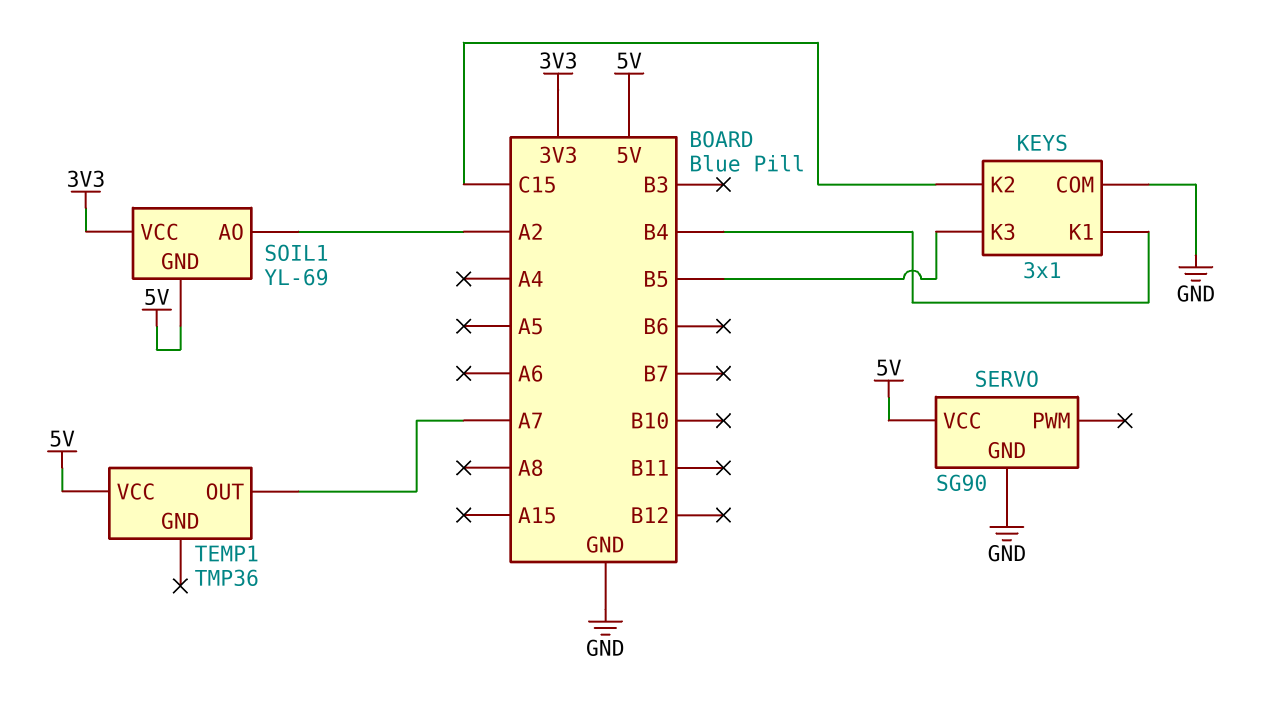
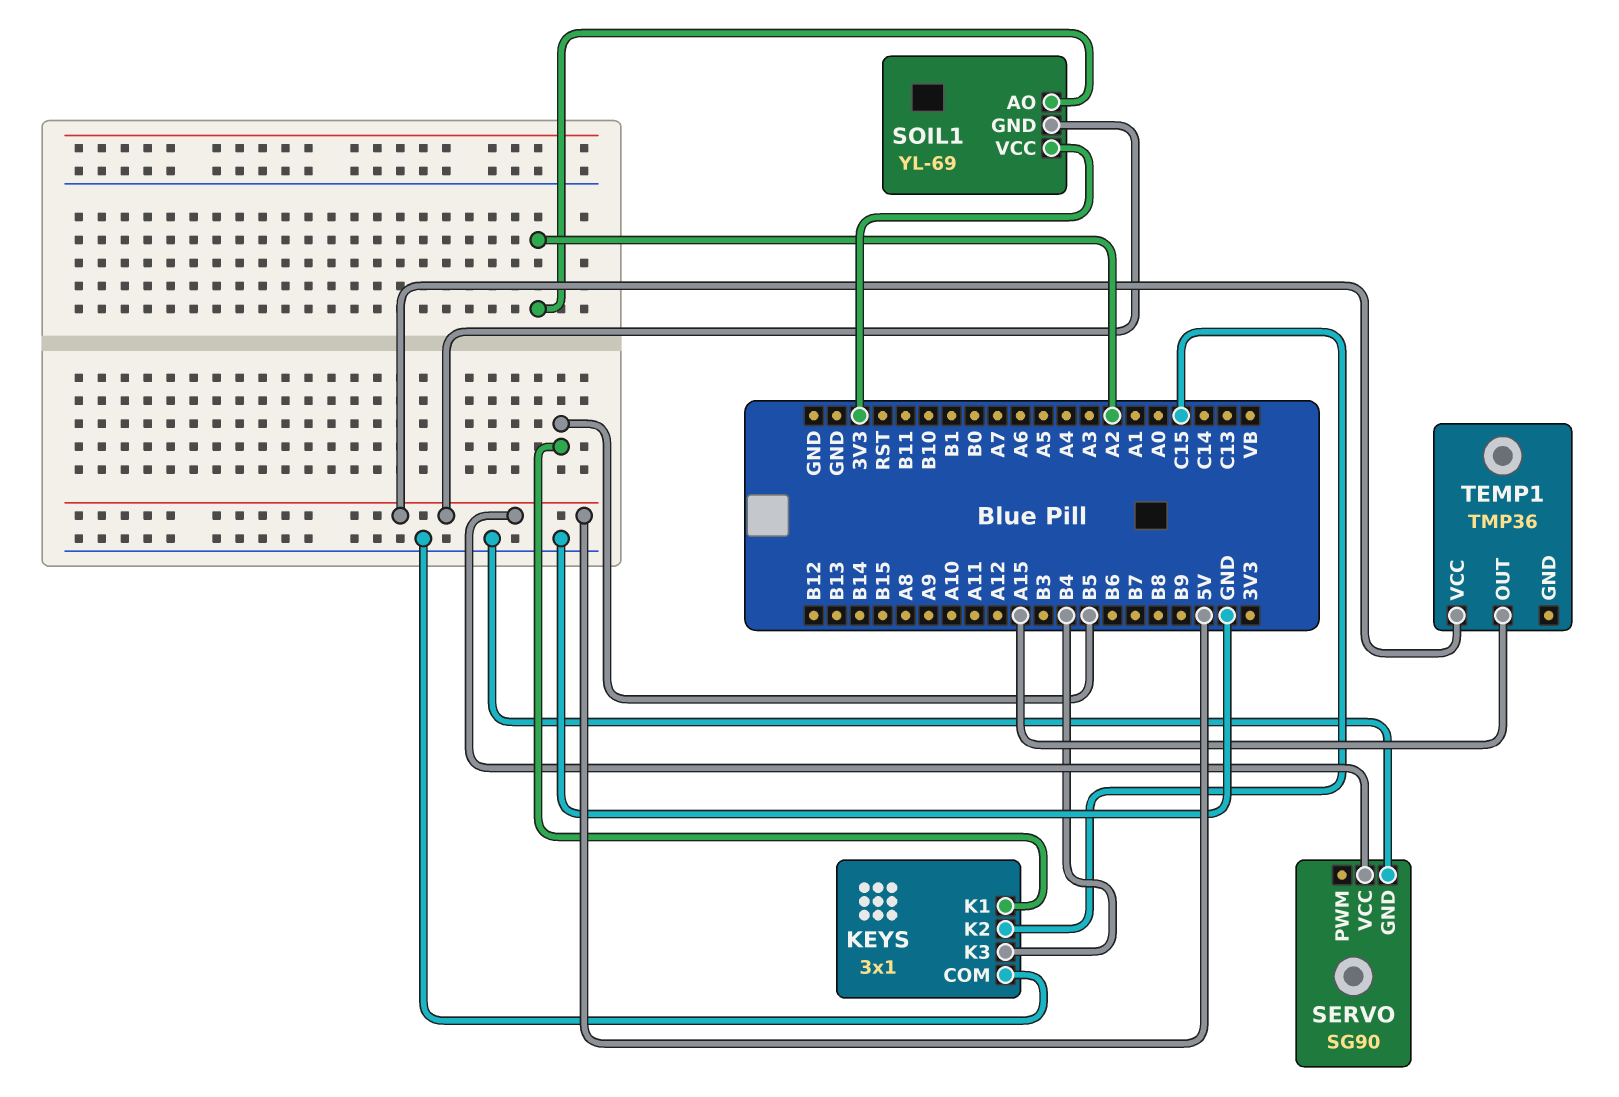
KEYS pin K1: B4 -> B5
KEYS pin K3: B5 -> B4
TEMP1 pin OUT: A7 -> A15

